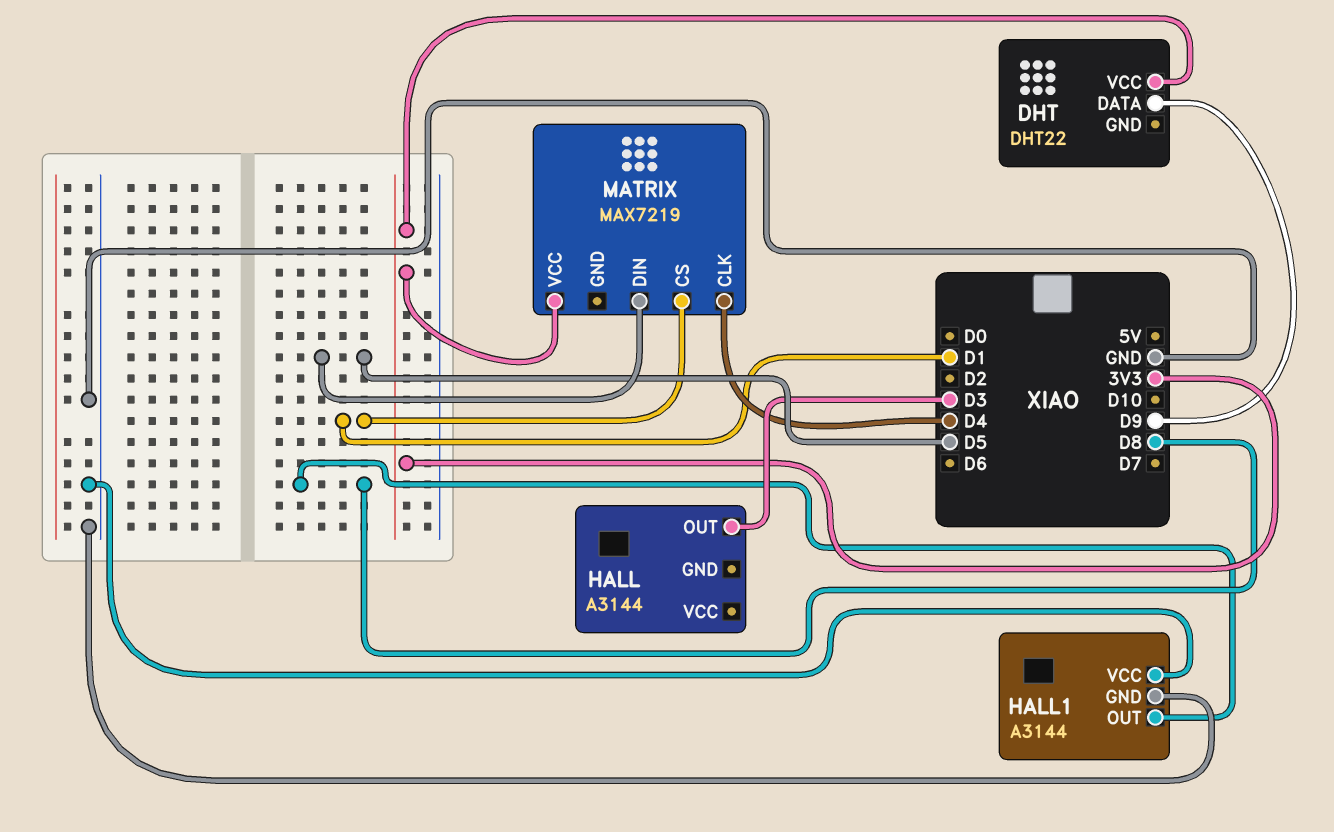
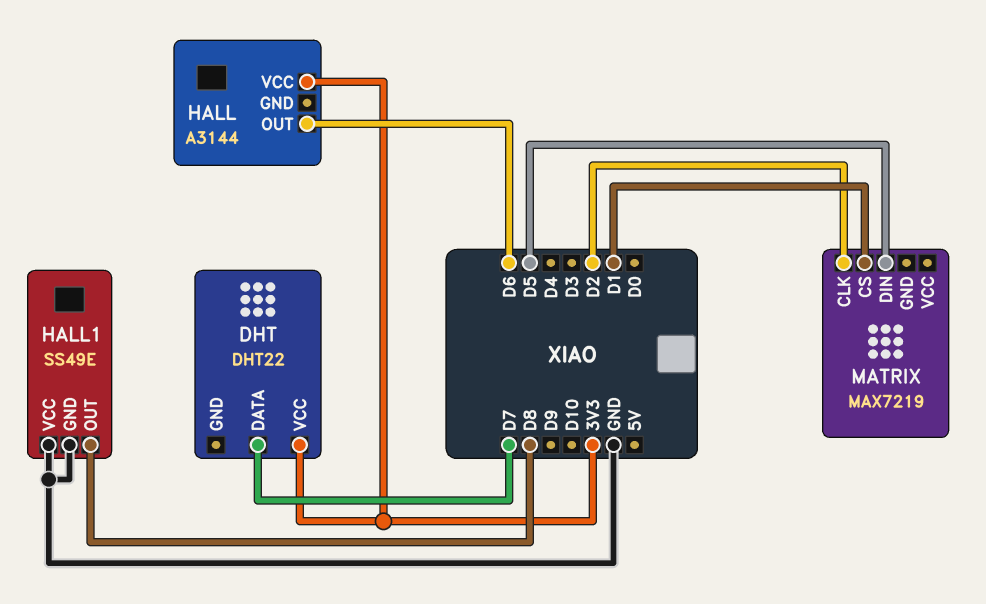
DHT pin DATA: D9 -> D7
HALL pin OUT: D3 -> D6
HALL pin VCC: none -> 3V3
HALL1: A3144 -> SS49E
MATRIX pin CLK: D4 -> D2
MATRIX pin VCC: 3V3 -> none

